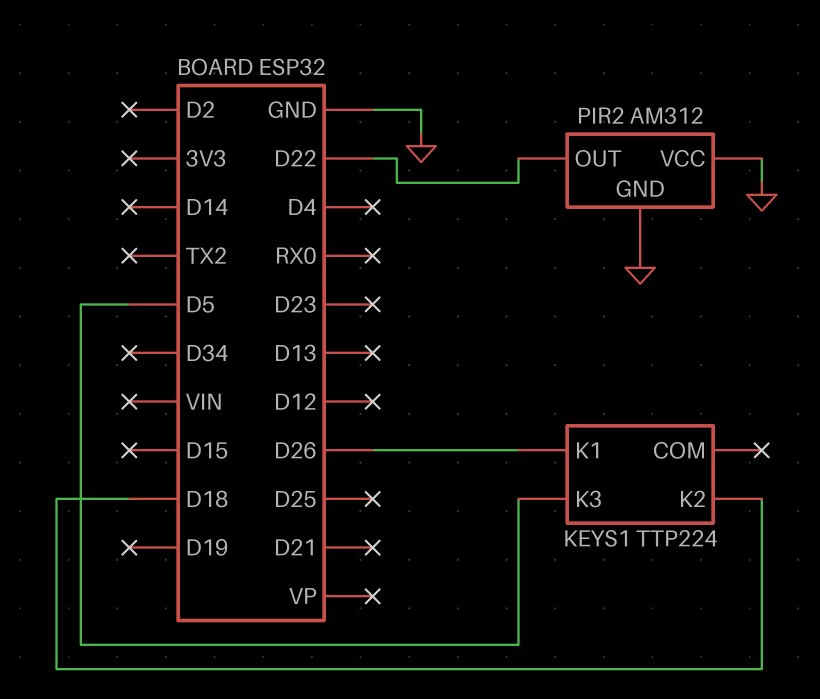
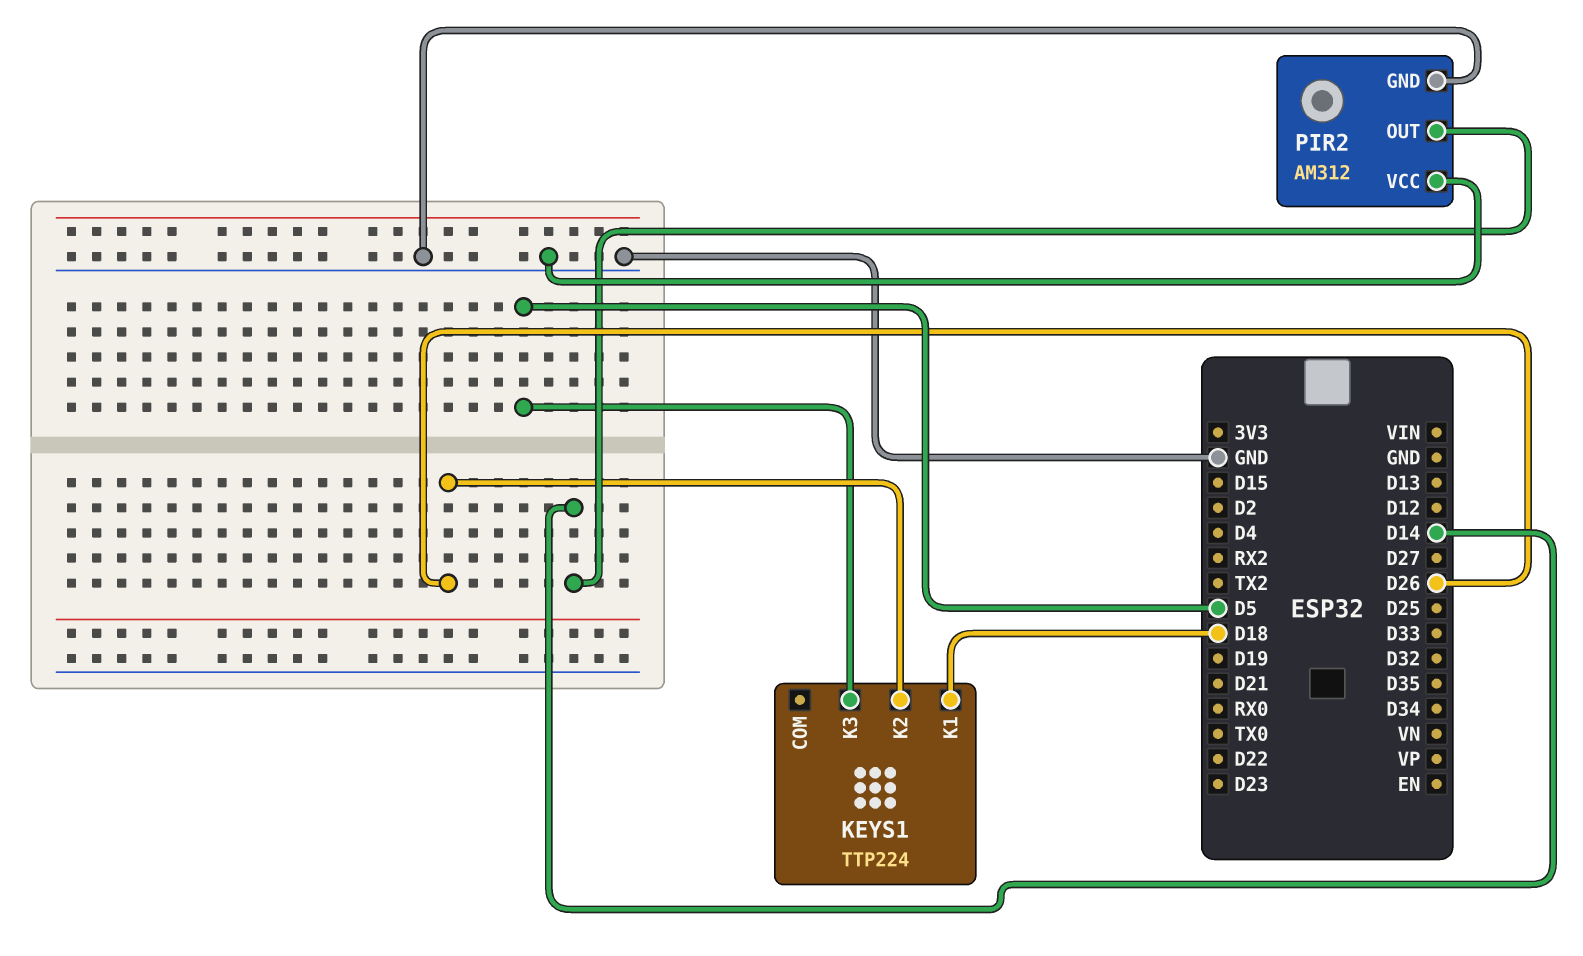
KEYS1 pin K1: D26 -> D18
KEYS1 pin K2: D18 -> D26
PIR2 pin OUT: D22 -> D14

